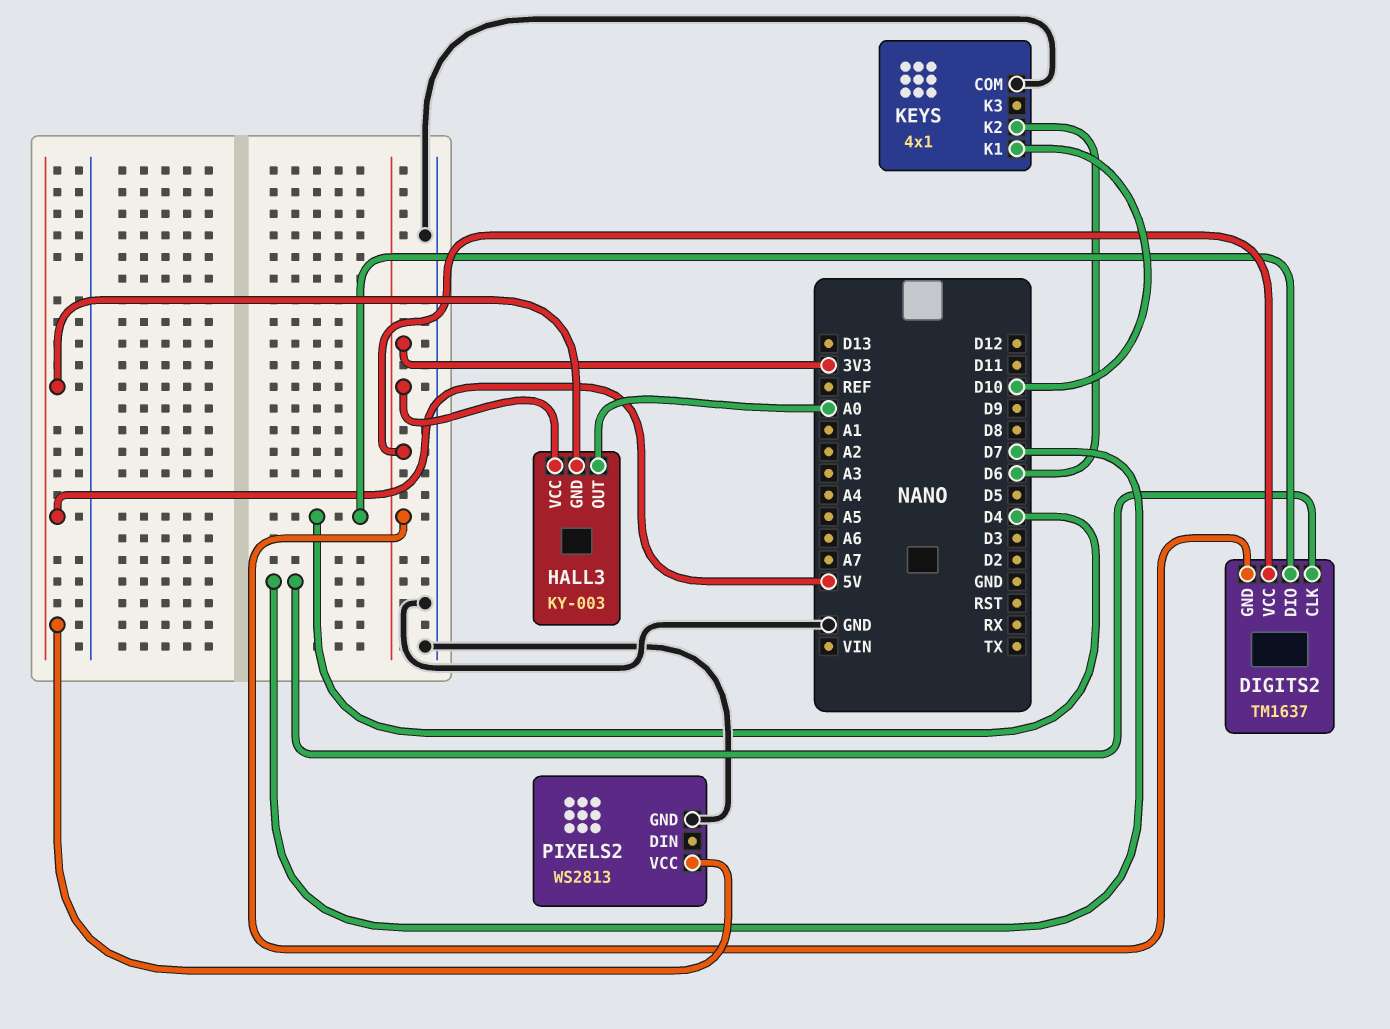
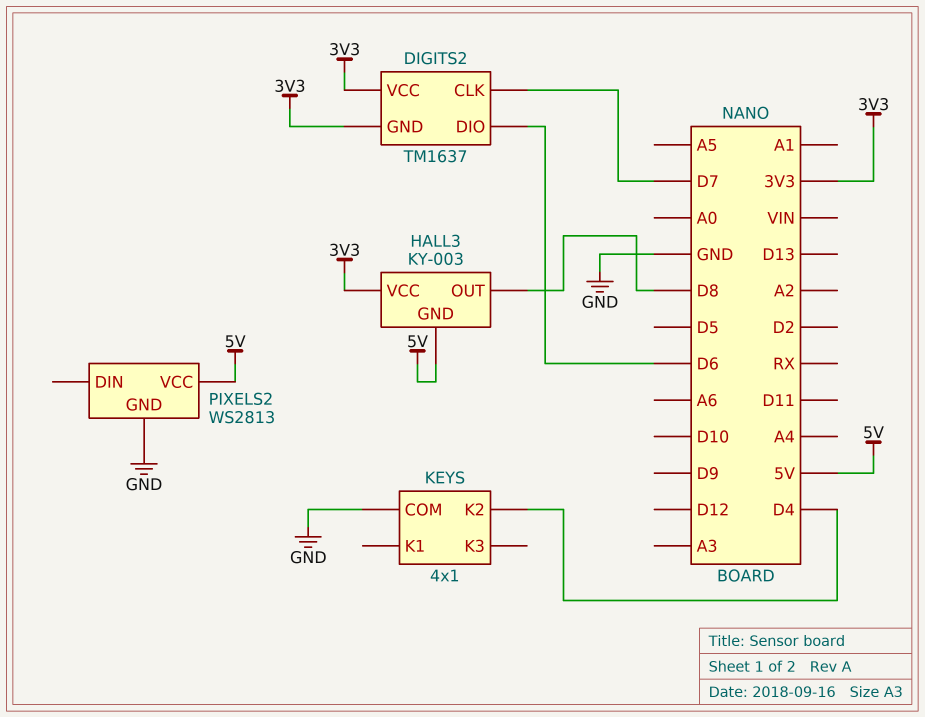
DIGITS2 pin DIO: D4 -> D6
HALL3 pin OUT: A0 -> D8
KEYS pin K1: D10 -> none
KEYS pin K2: D6 -> D4

